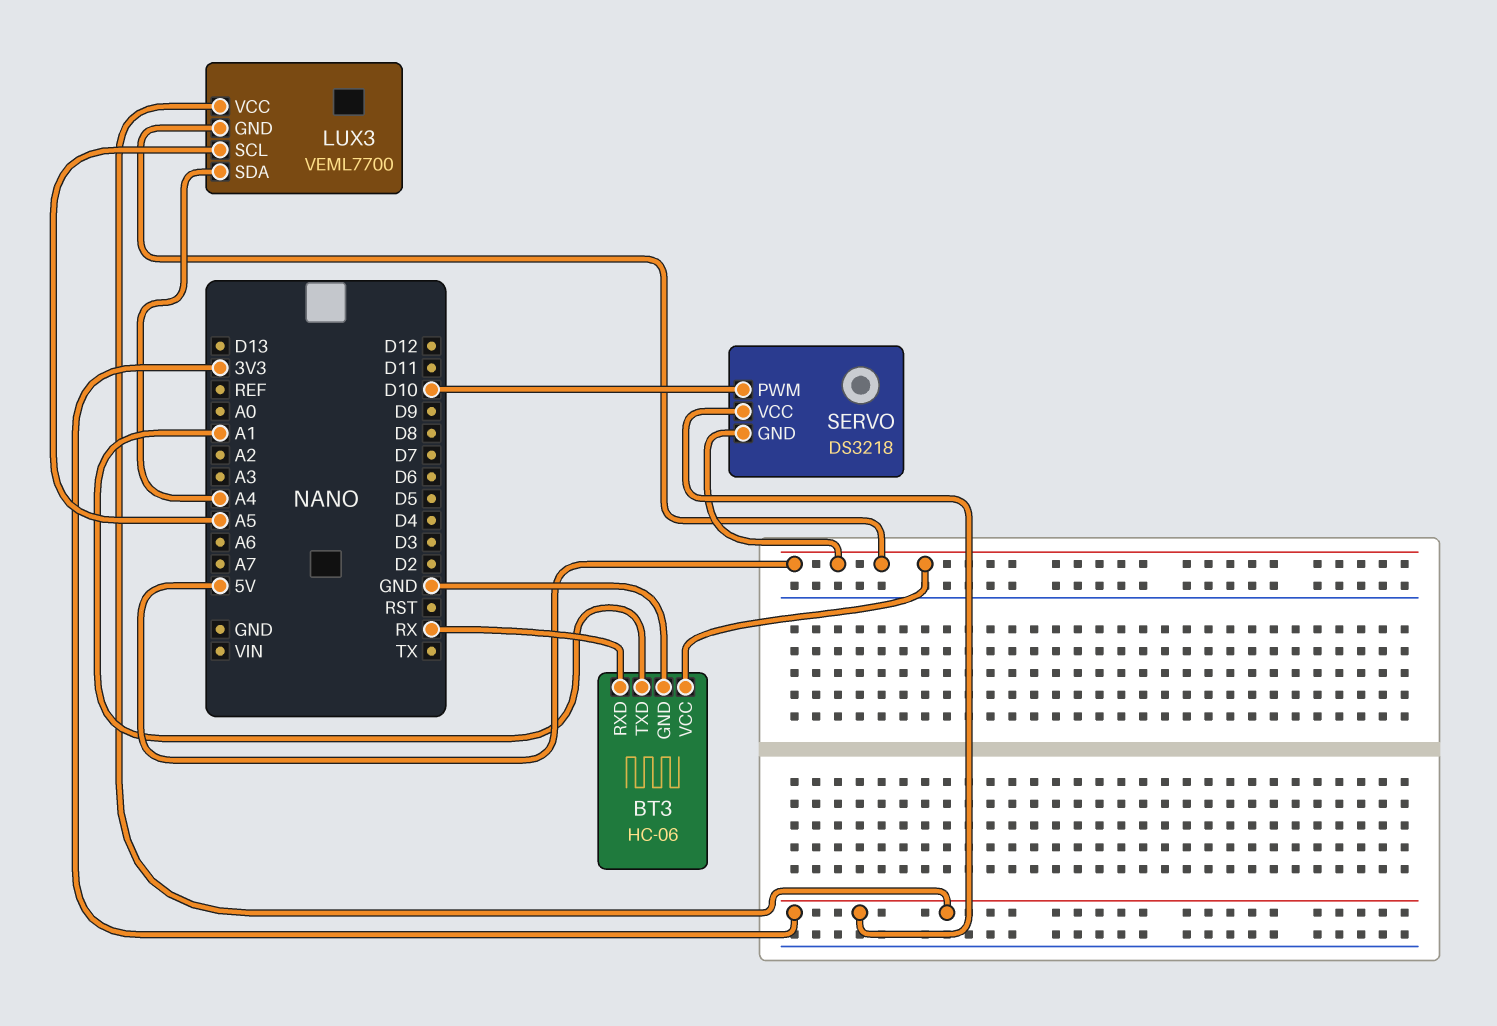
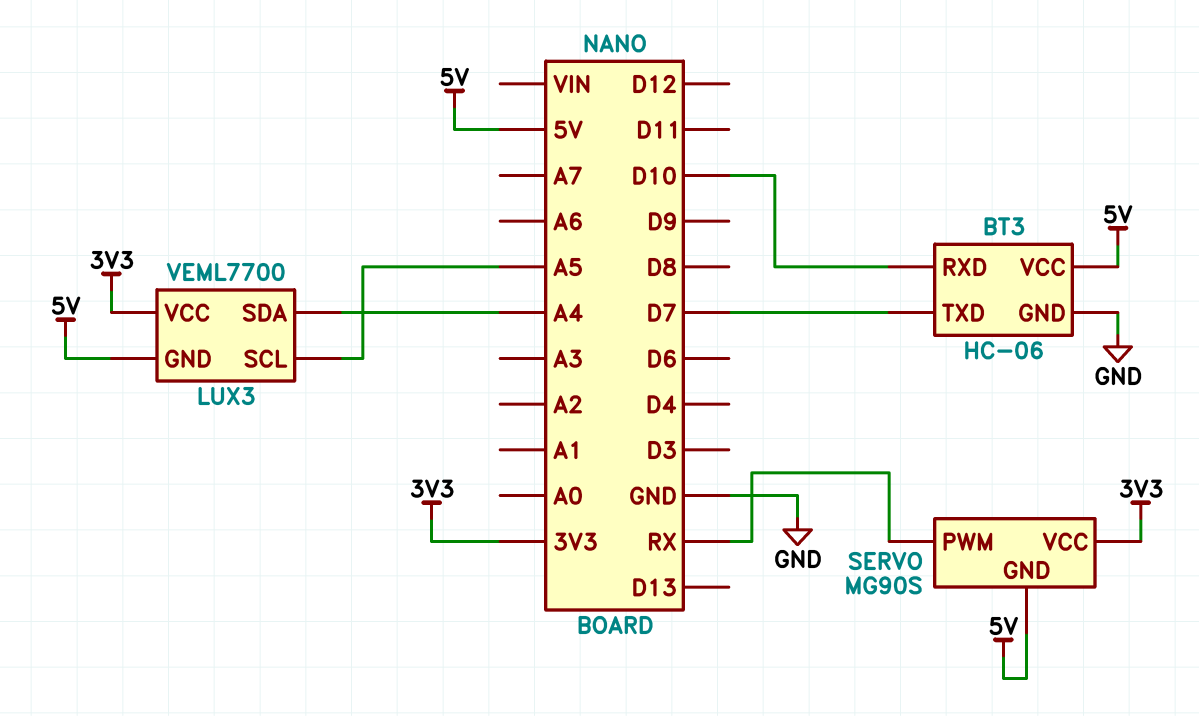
BT3 pin RXD: RX -> D10
BT3 pin TXD: A1 -> D7
SERVO: DS3218 -> MG90S
SERVO pin PWM: D10 -> RX

